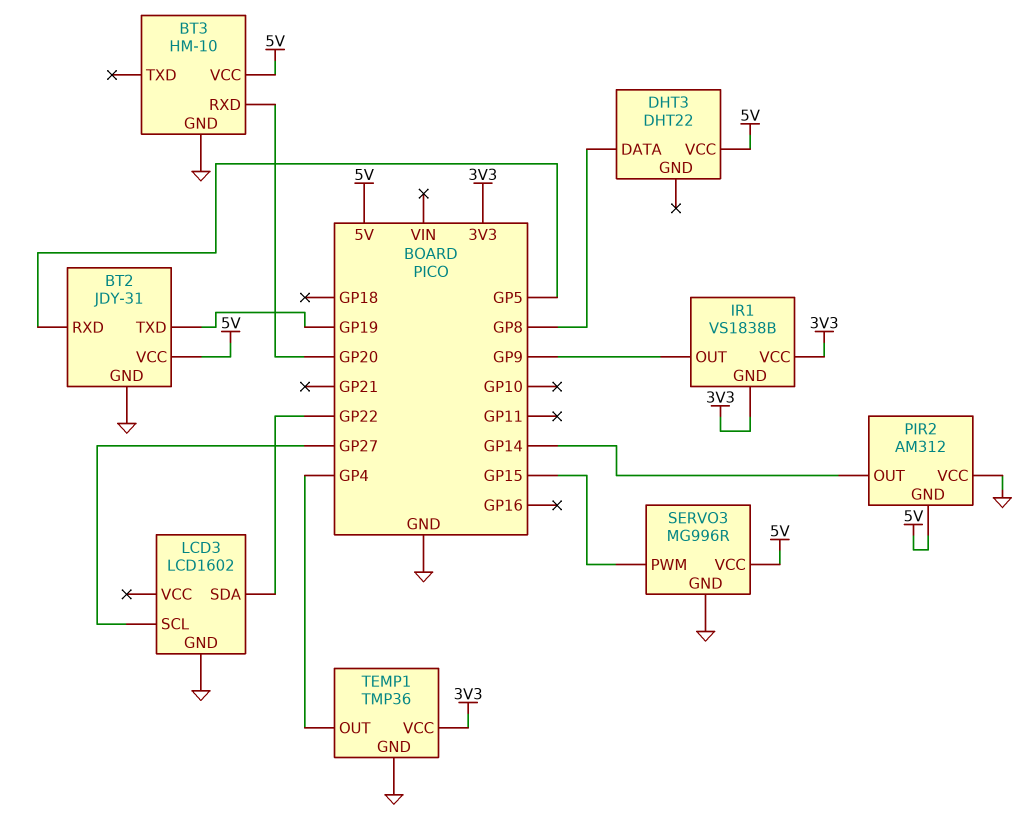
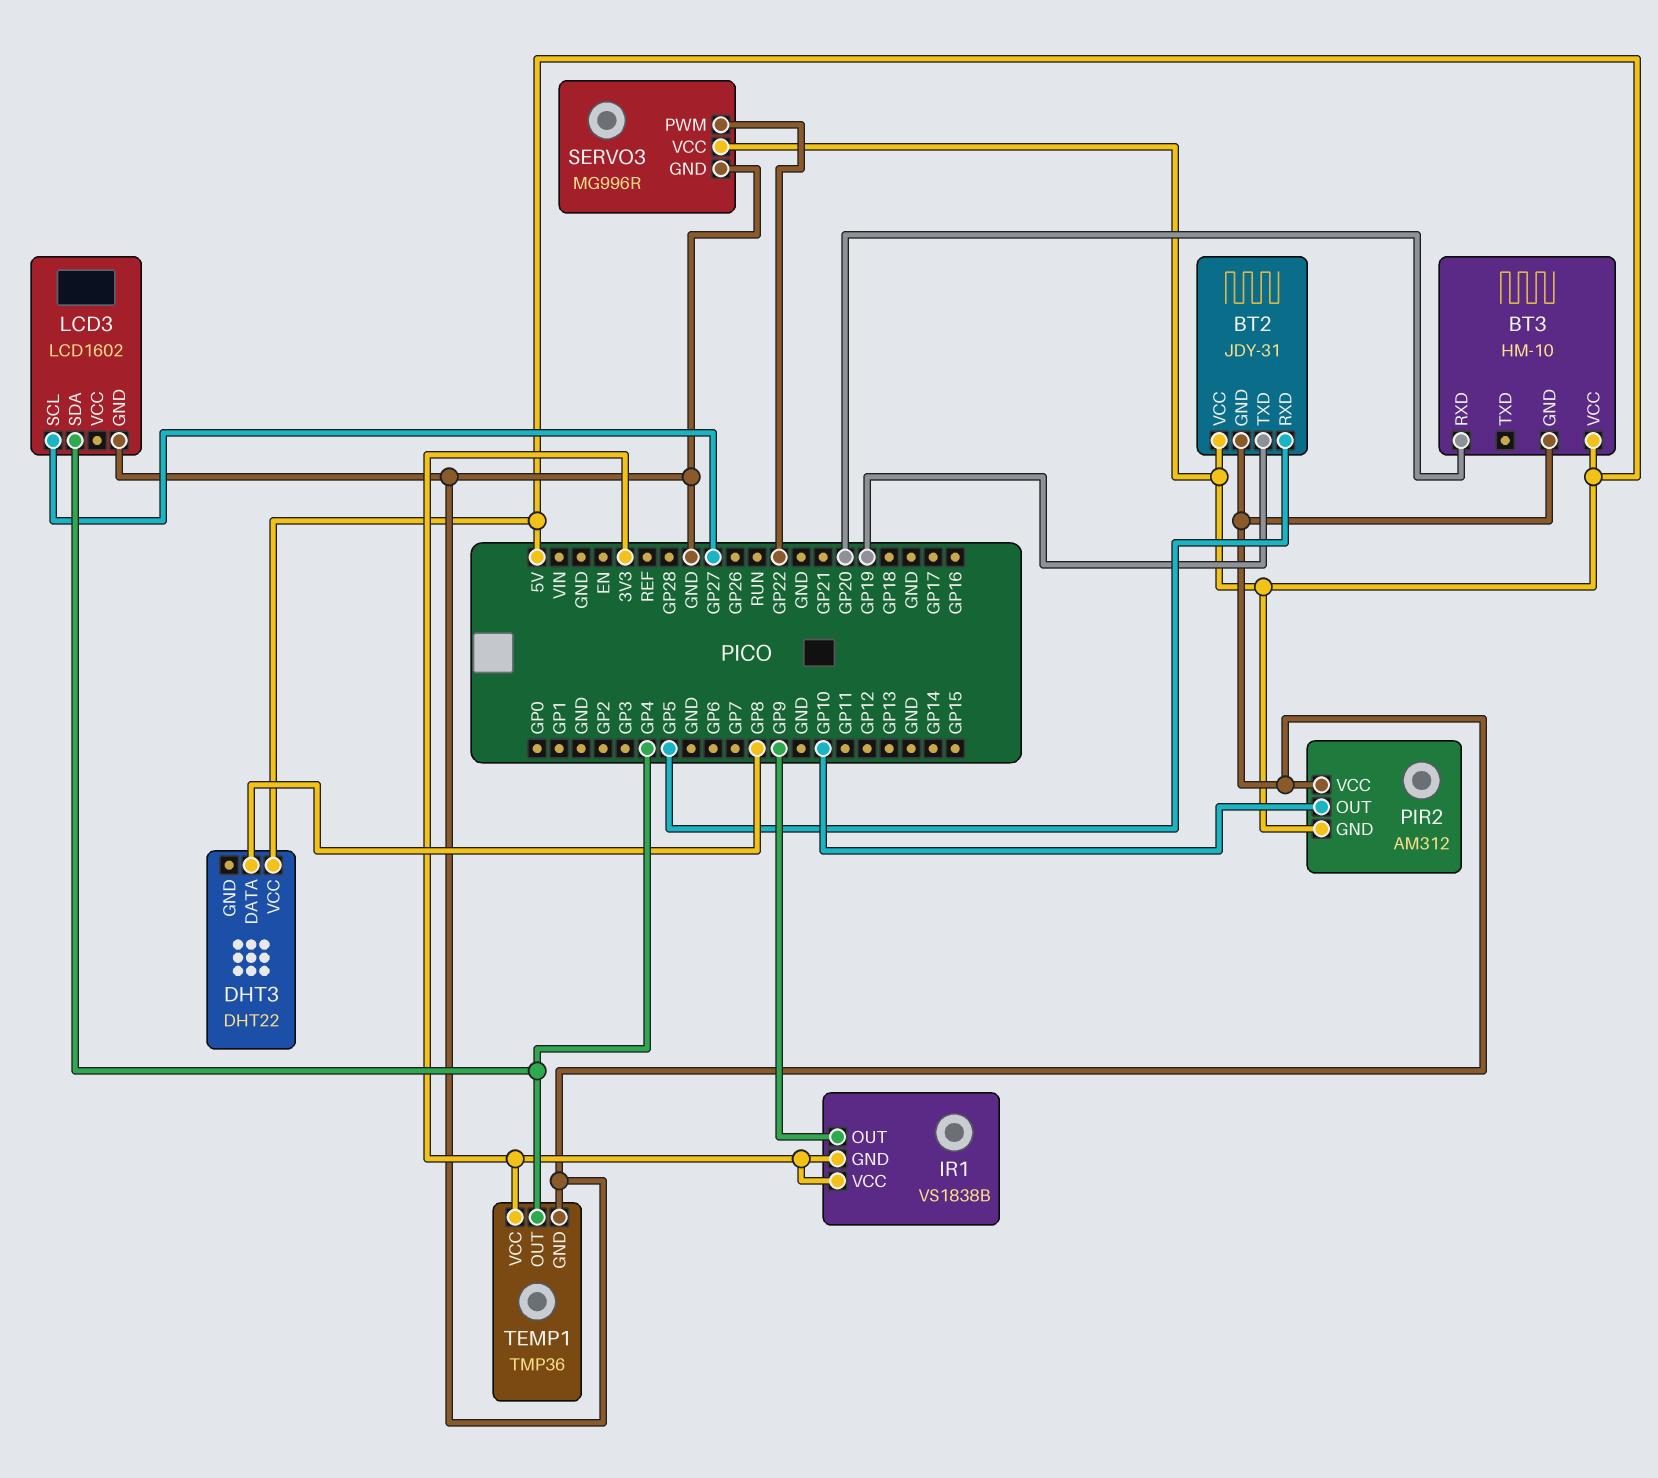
LCD3 pin SDA: GP22 -> GP4
PIR2 pin OUT: GP14 -> GP10
SERVO3 pin PWM: GP15 -> GP22

